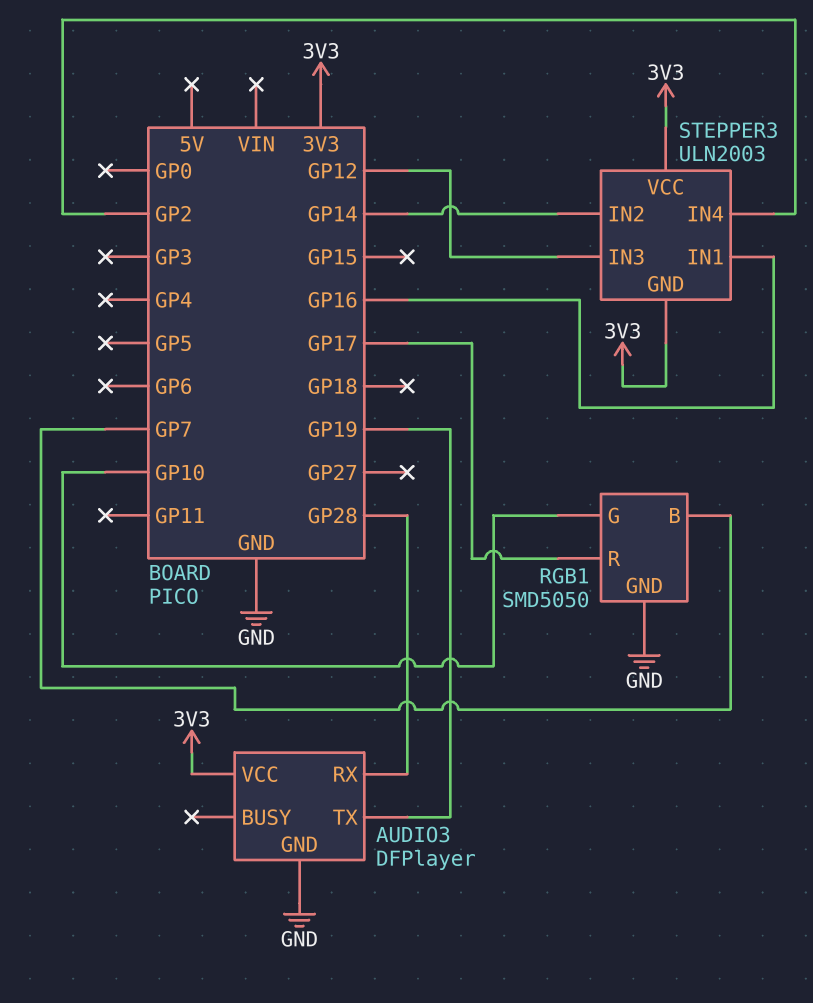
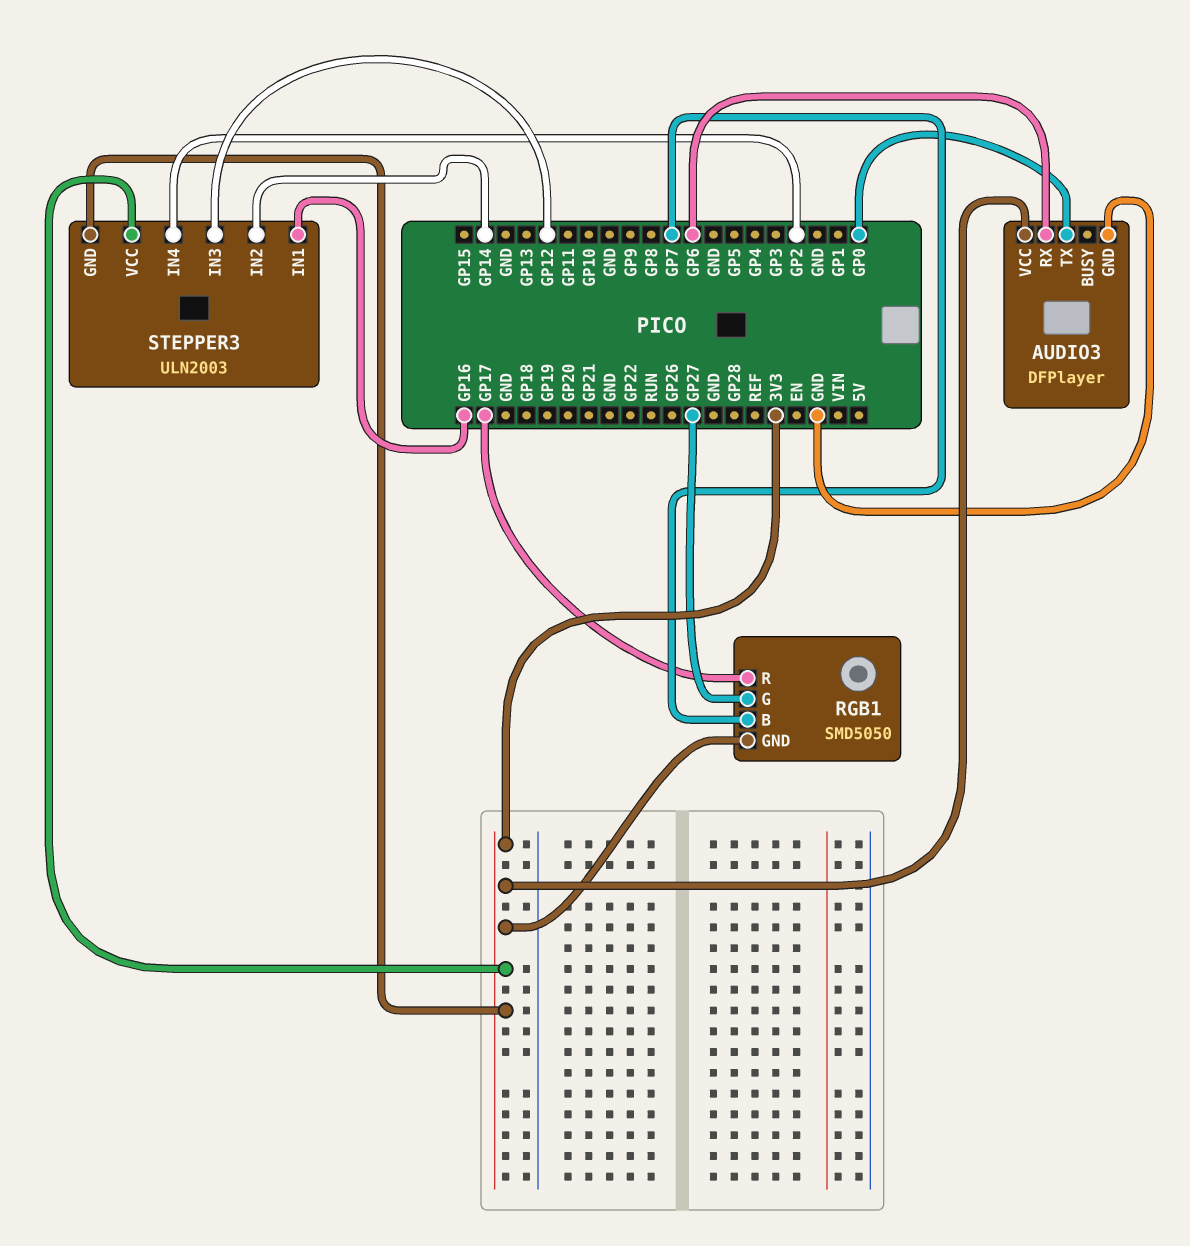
AUDIO3 pin RX: GP28 -> GP6
AUDIO3 pin TX: GP19 -> GP0
RGB1 pin G: GP10 -> GP27
RGB1 pin GND: GND -> 3V3

